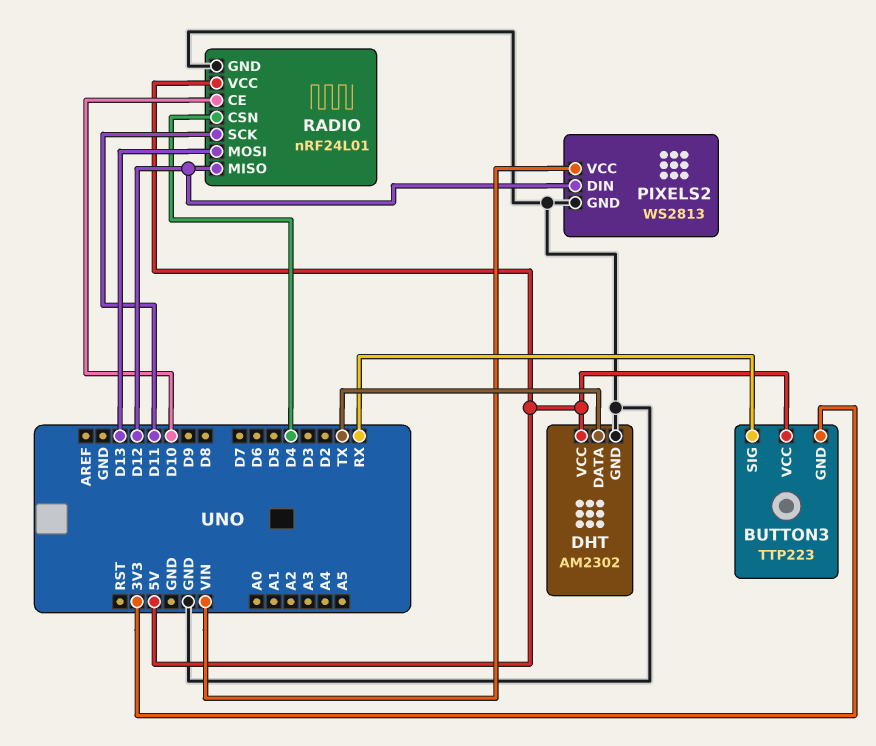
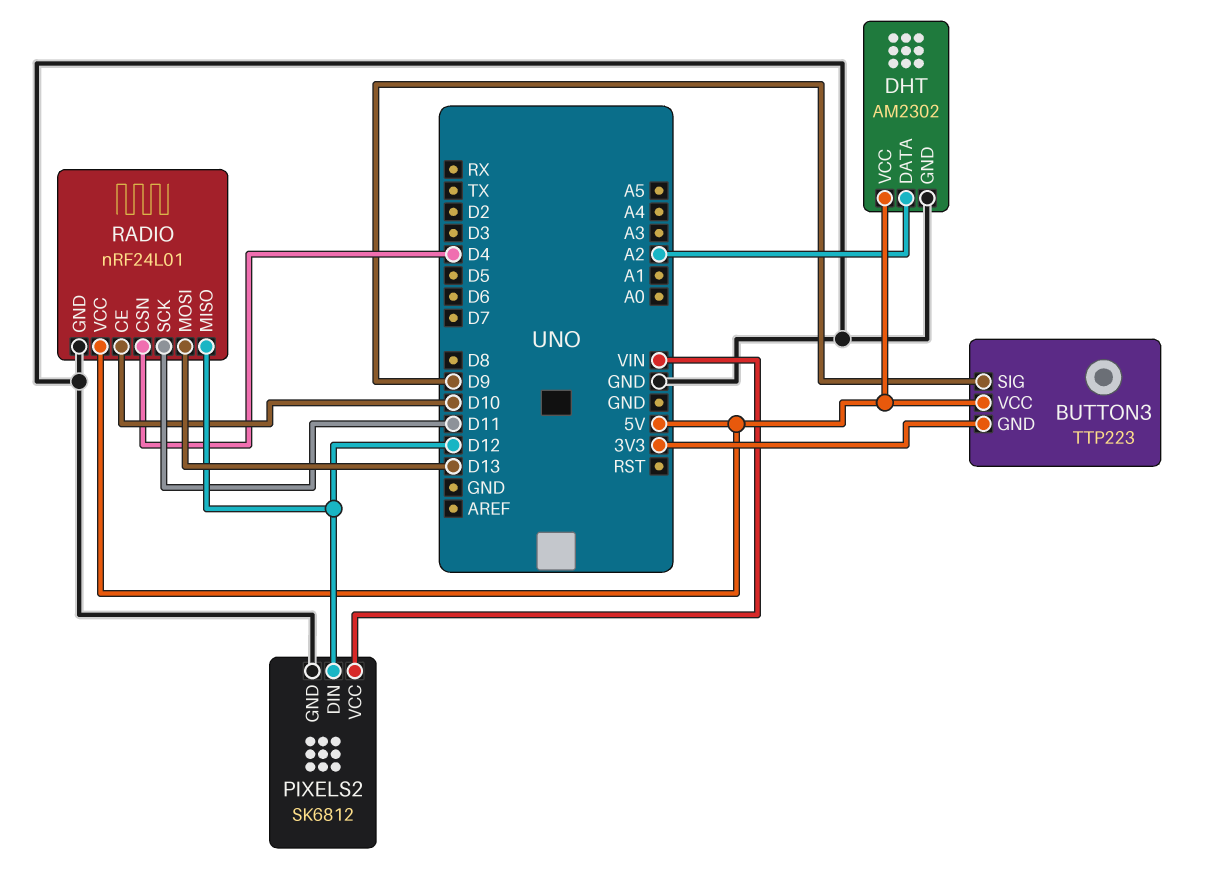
BUTTON3 pin SIG: RX -> D9
DHT pin DATA: TX -> A2
PIXELS2: WS2813 -> SK6812

